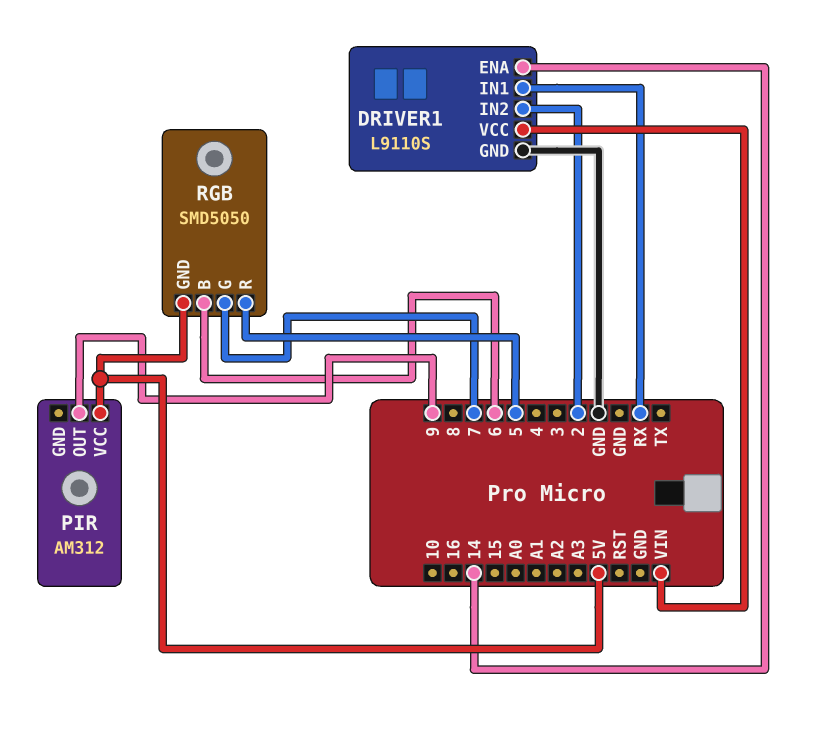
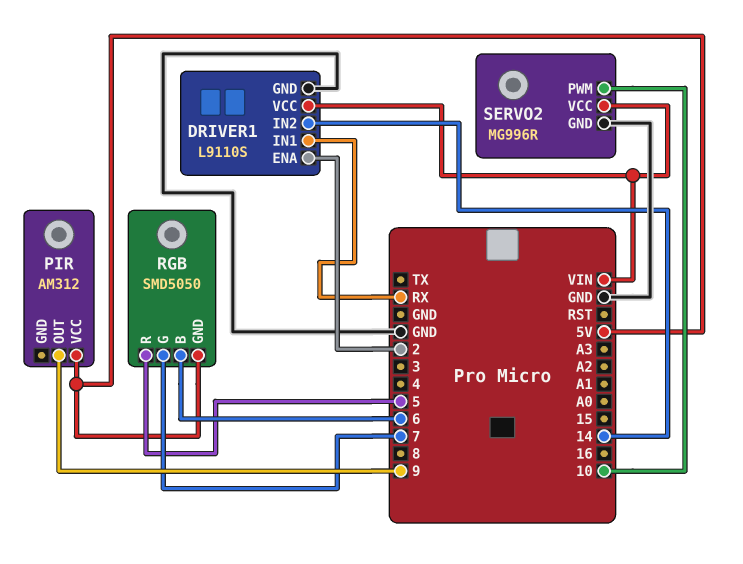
DRIVER1 pin ENA: 14 -> 2
DRIVER1 pin IN2: 2 -> 14
SERVO2: none -> MG996R
SERVO2 pin GND: none -> GND
SERVO2 pin PWM: none -> 10
SERVO2 pin VCC: none -> VIN

